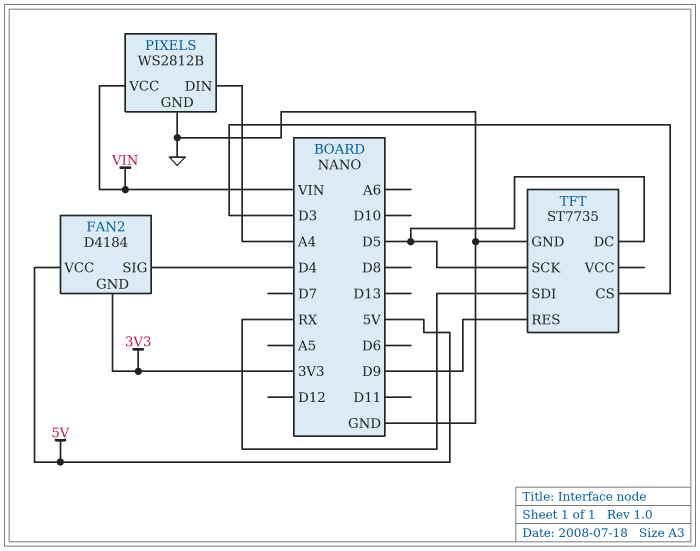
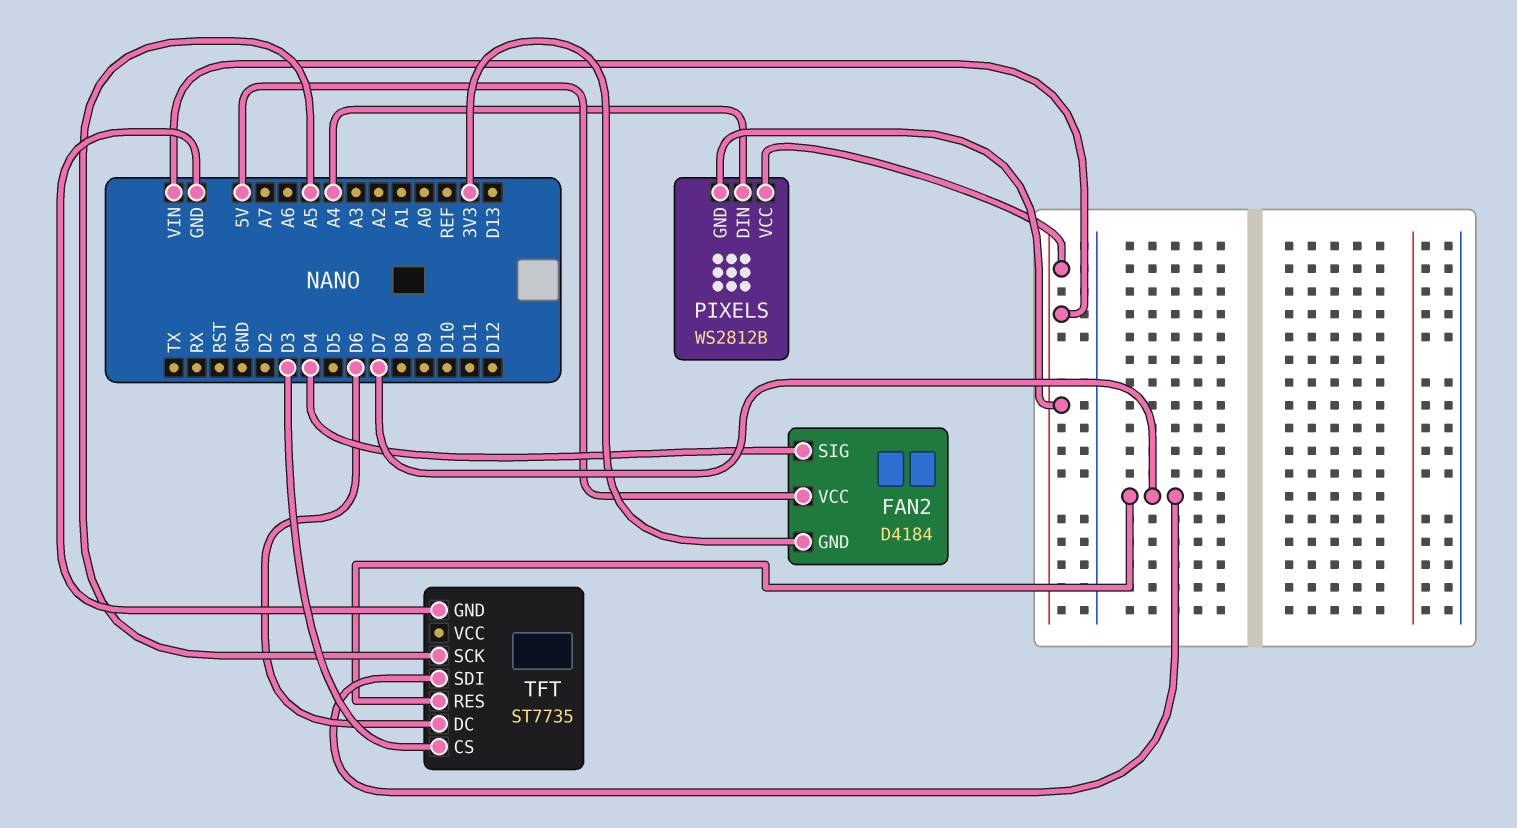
PIXELS pin GND: GND -> VIN
TFT pin DC: D5 -> D6
TFT pin RES: D9 -> D7
TFT pin SCK: D5 -> A5
TFT pin SDI: RX -> D7

